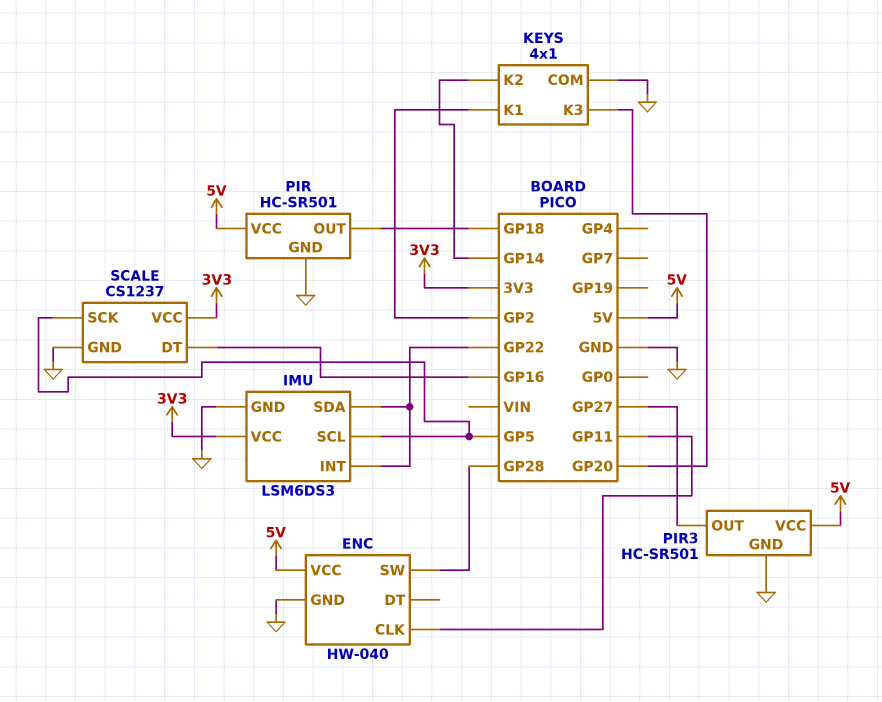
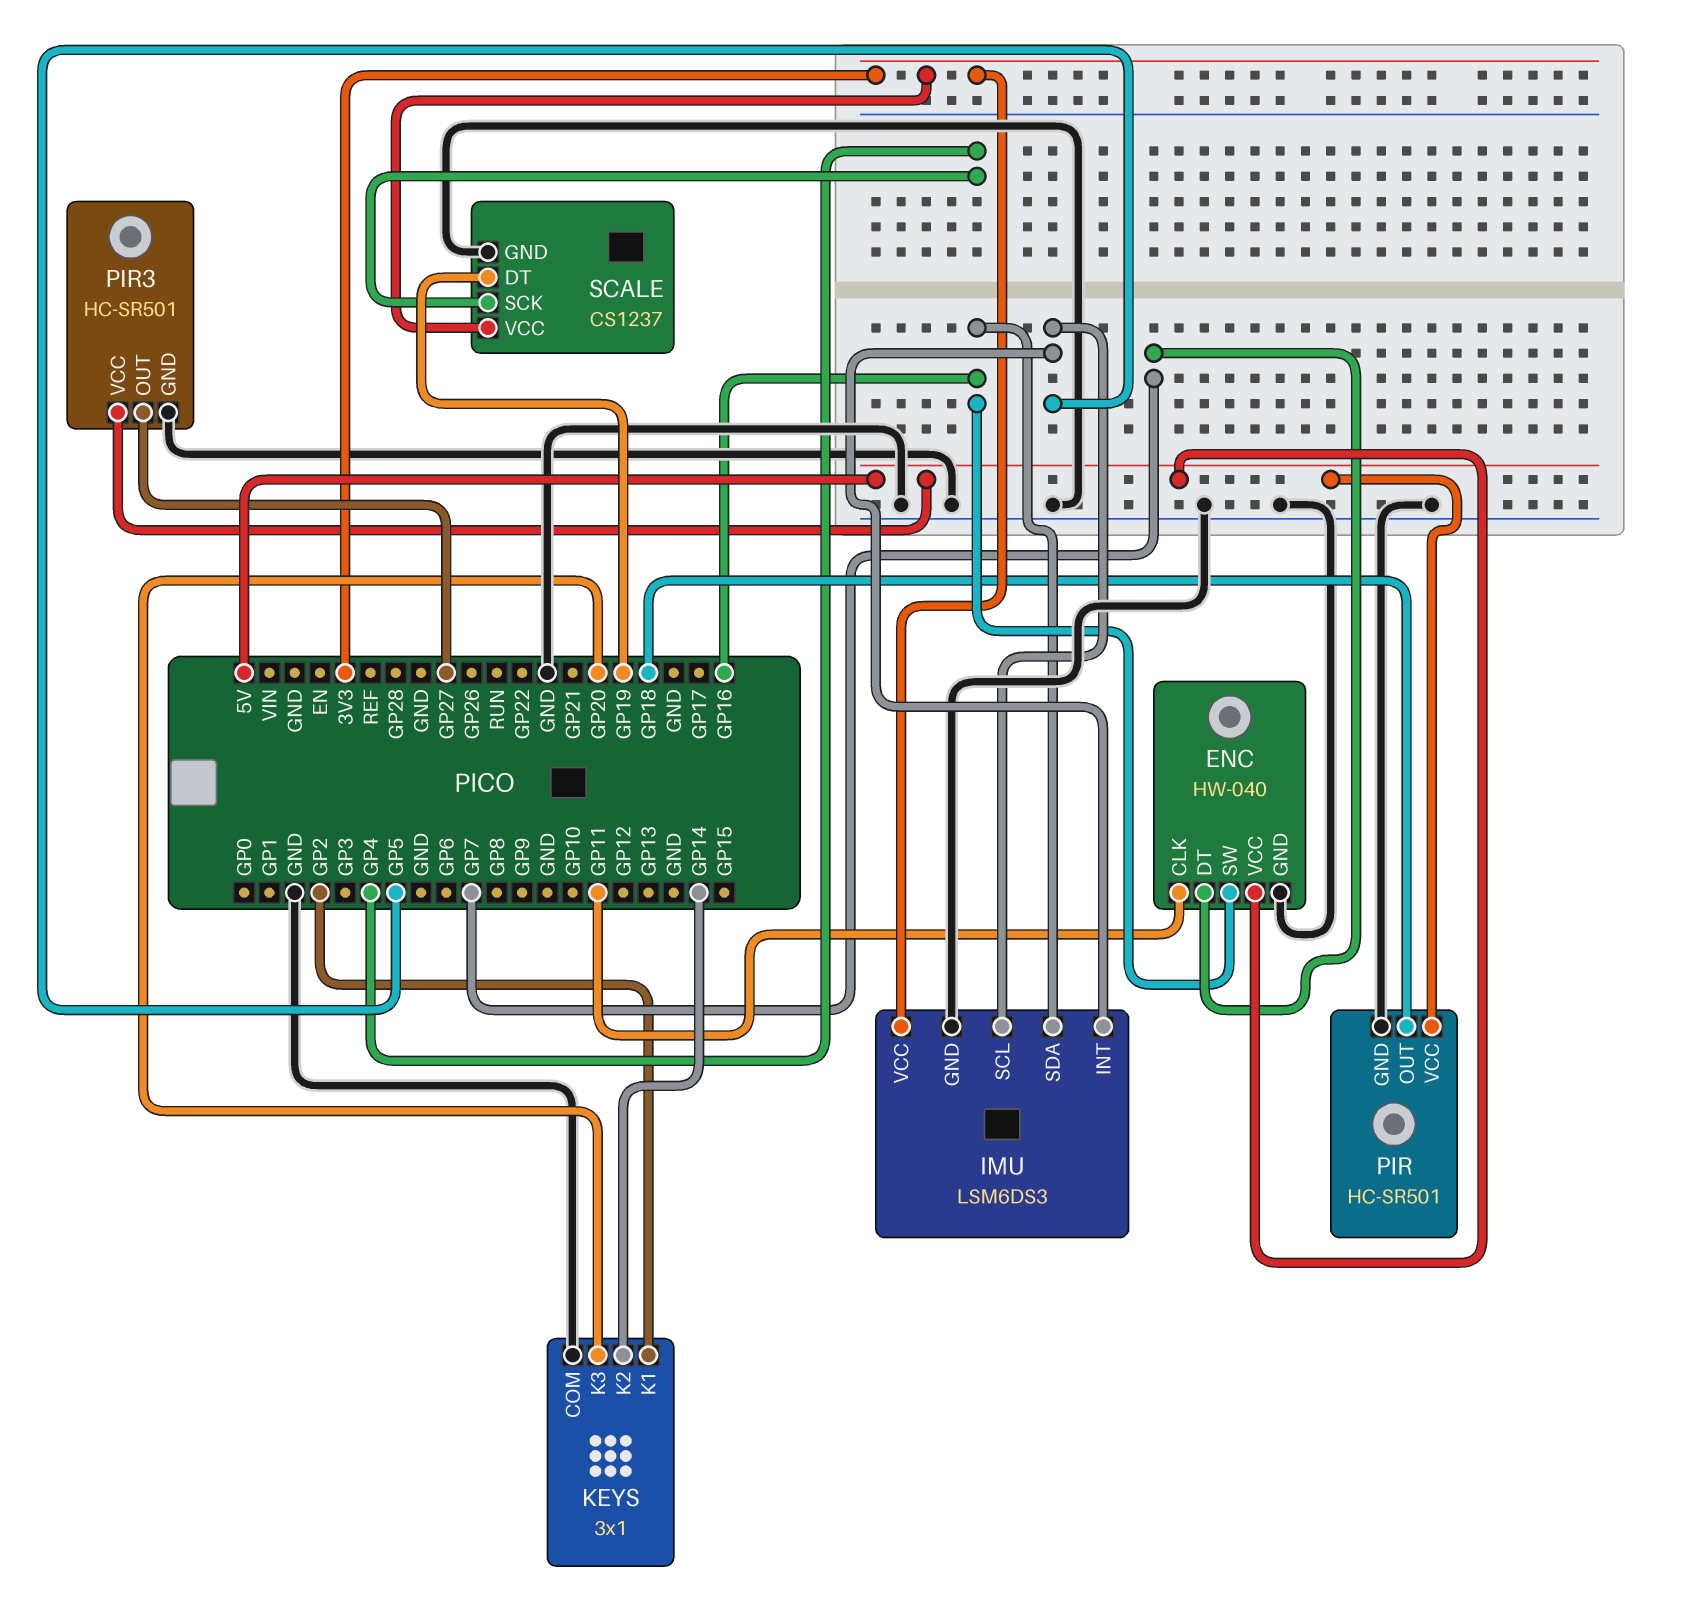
ENC pin DT: none -> GP7
ENC pin SW: GP28 -> GP16
IMU pin INT: GP22 -> GP5
IMU pin SDA: GP22 -> GP16
KEYS: 4x1 -> 3x1
SCALE pin DT: GP16 -> GP19
SCALE pin SCK: GP5 -> GP4

